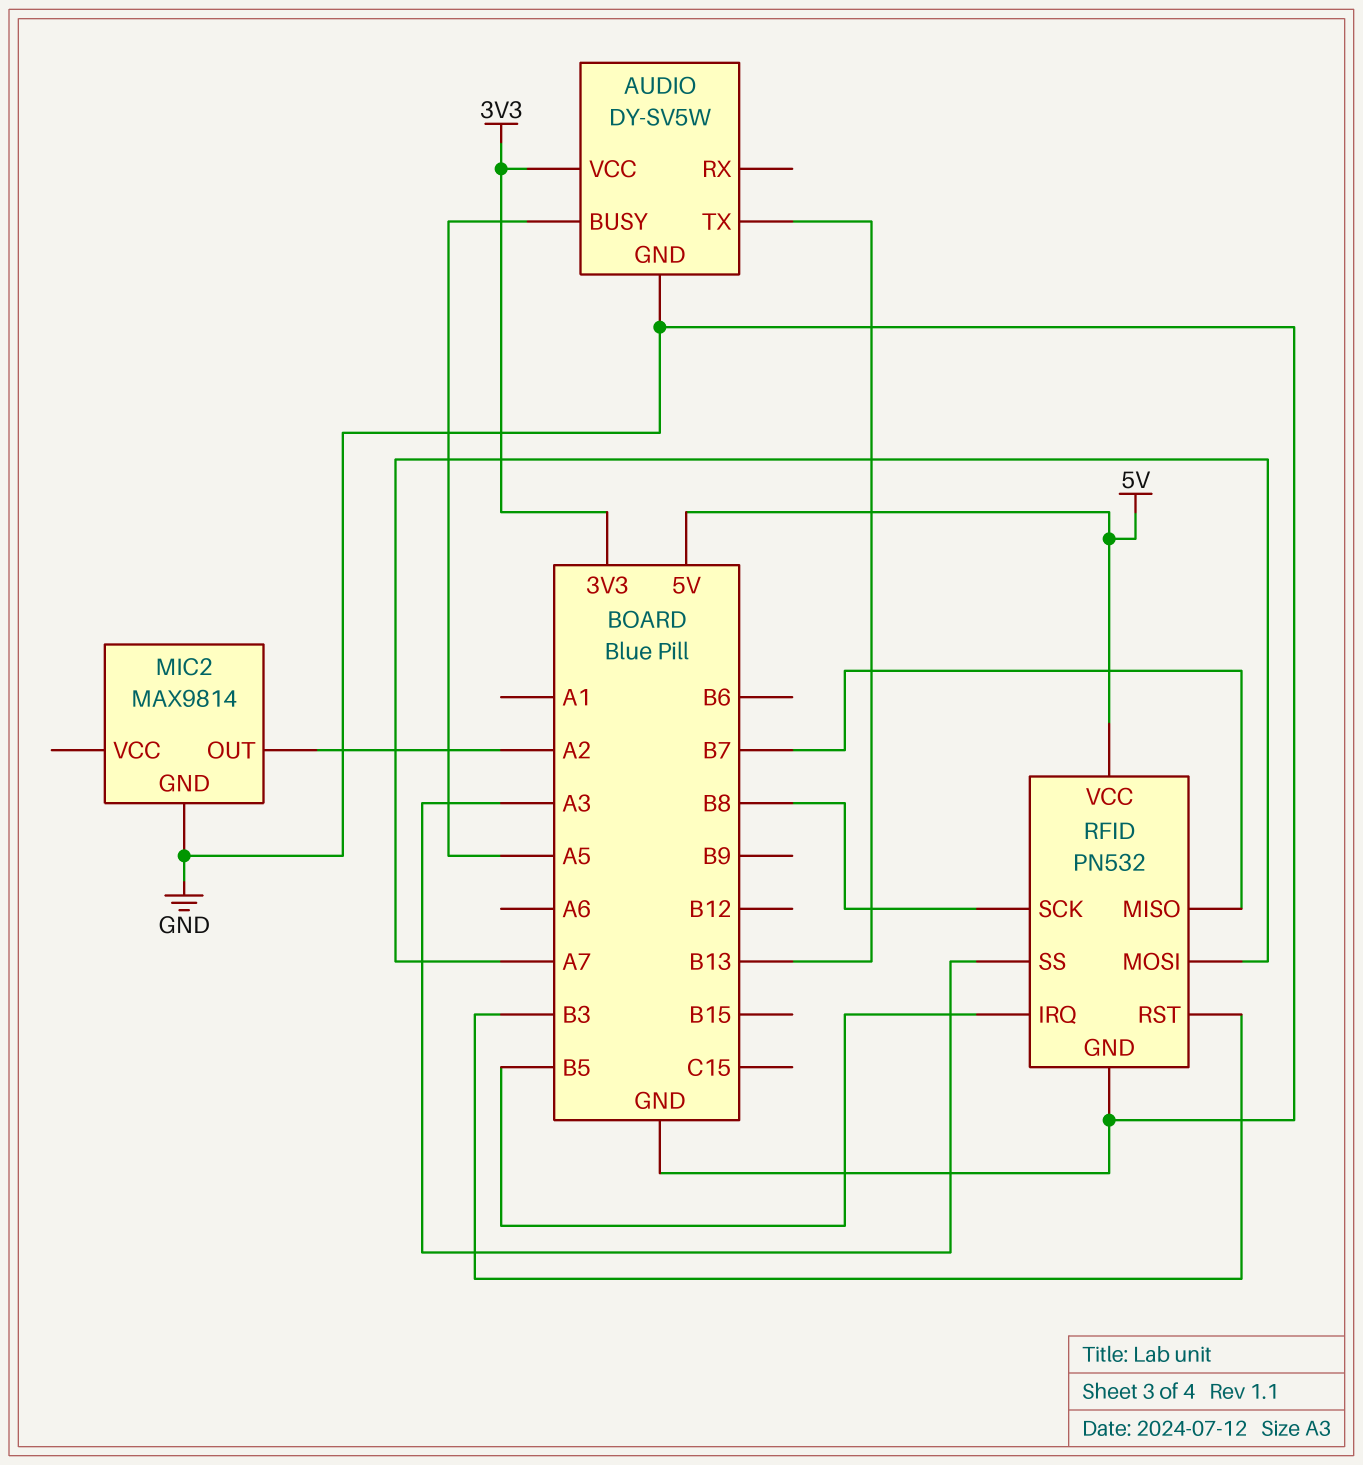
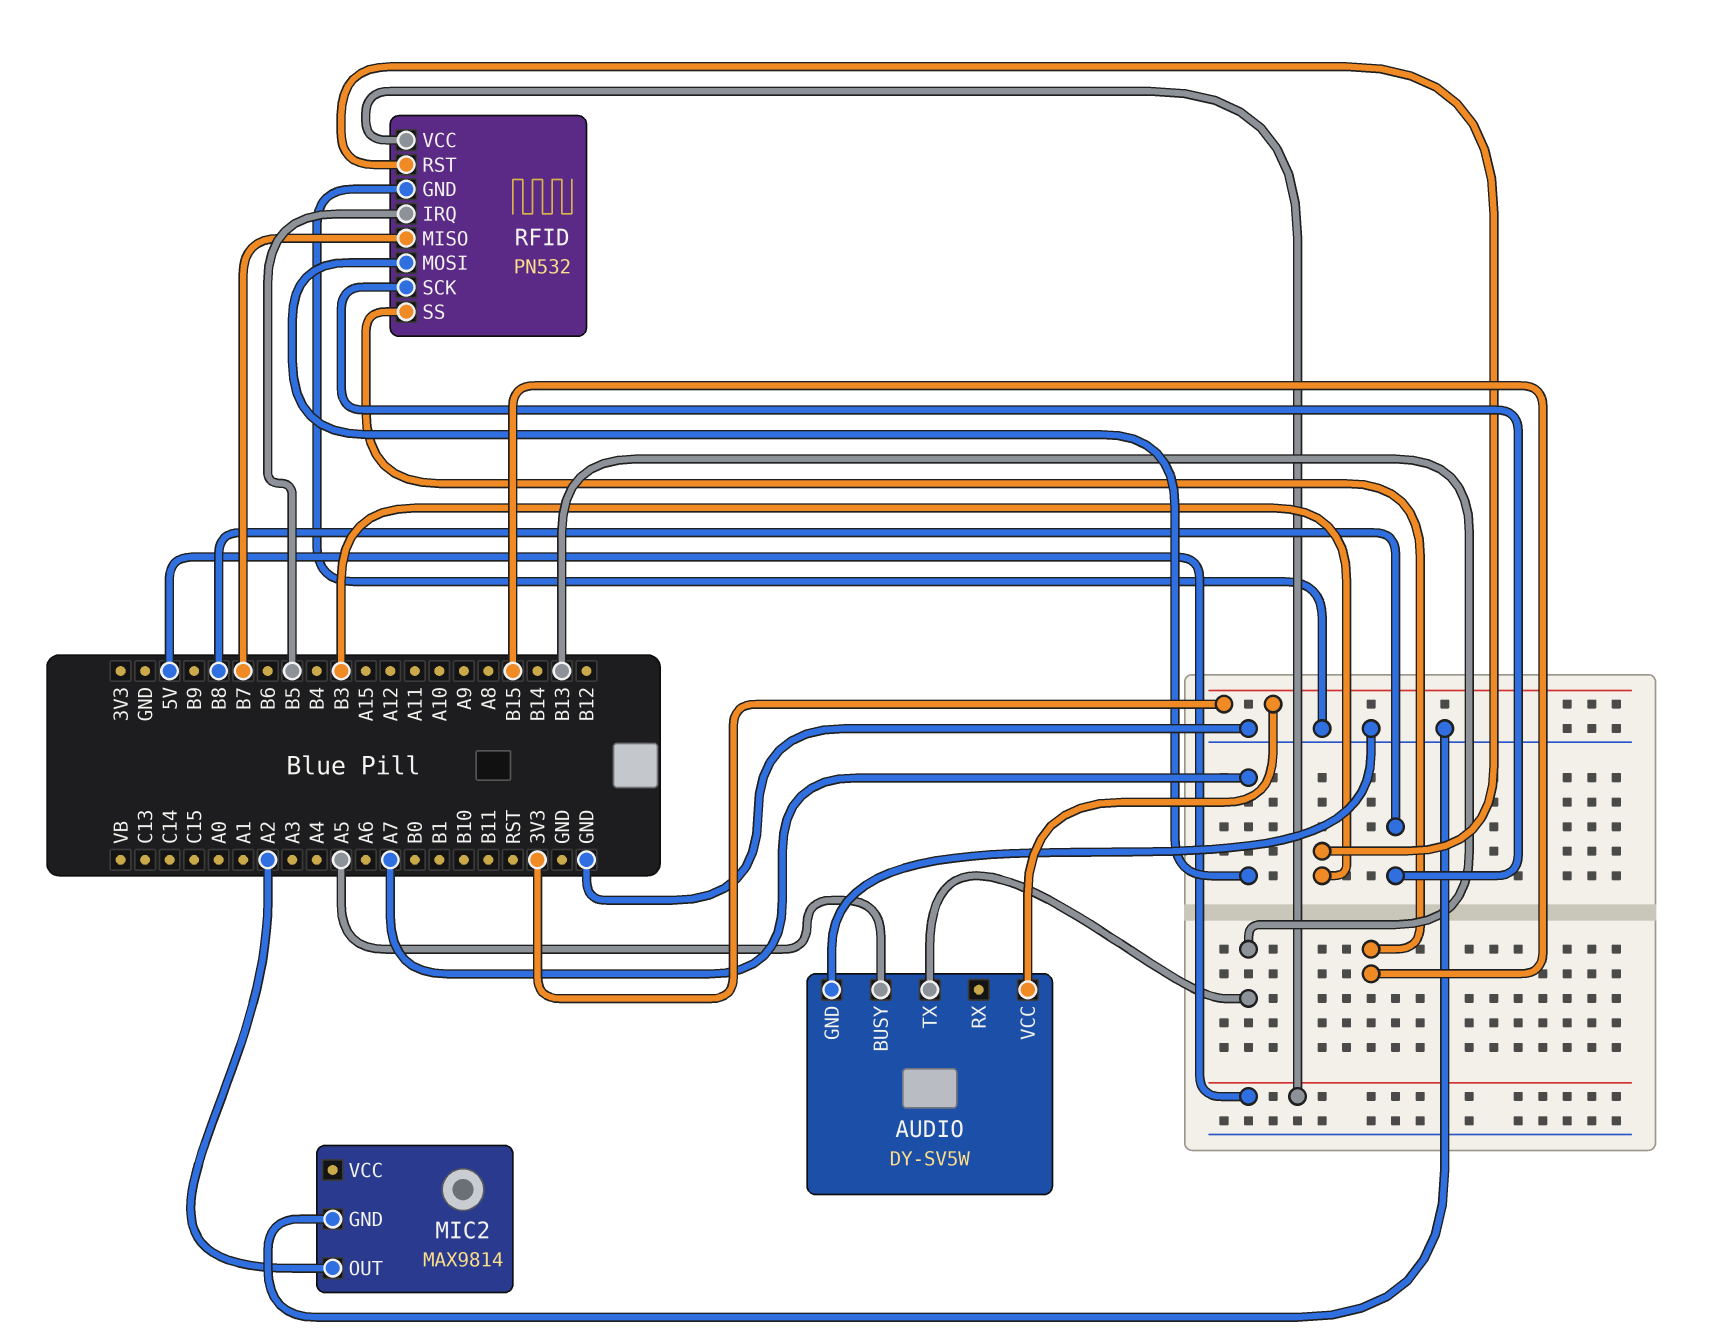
RFID pin SS: A3 -> B15

